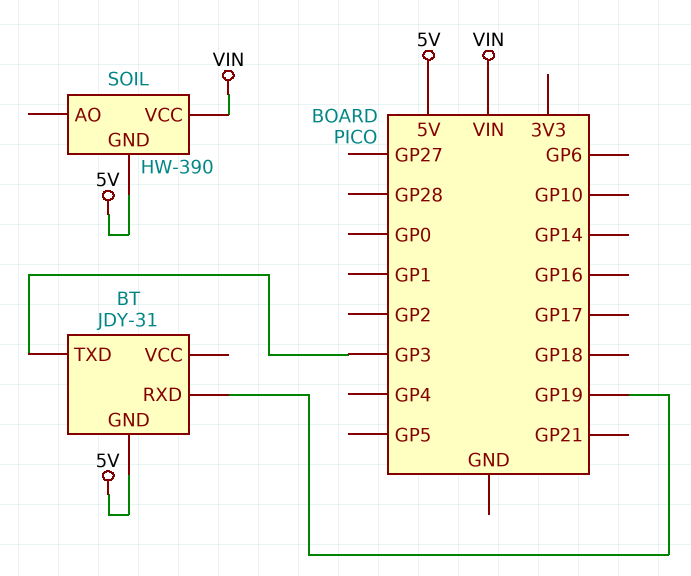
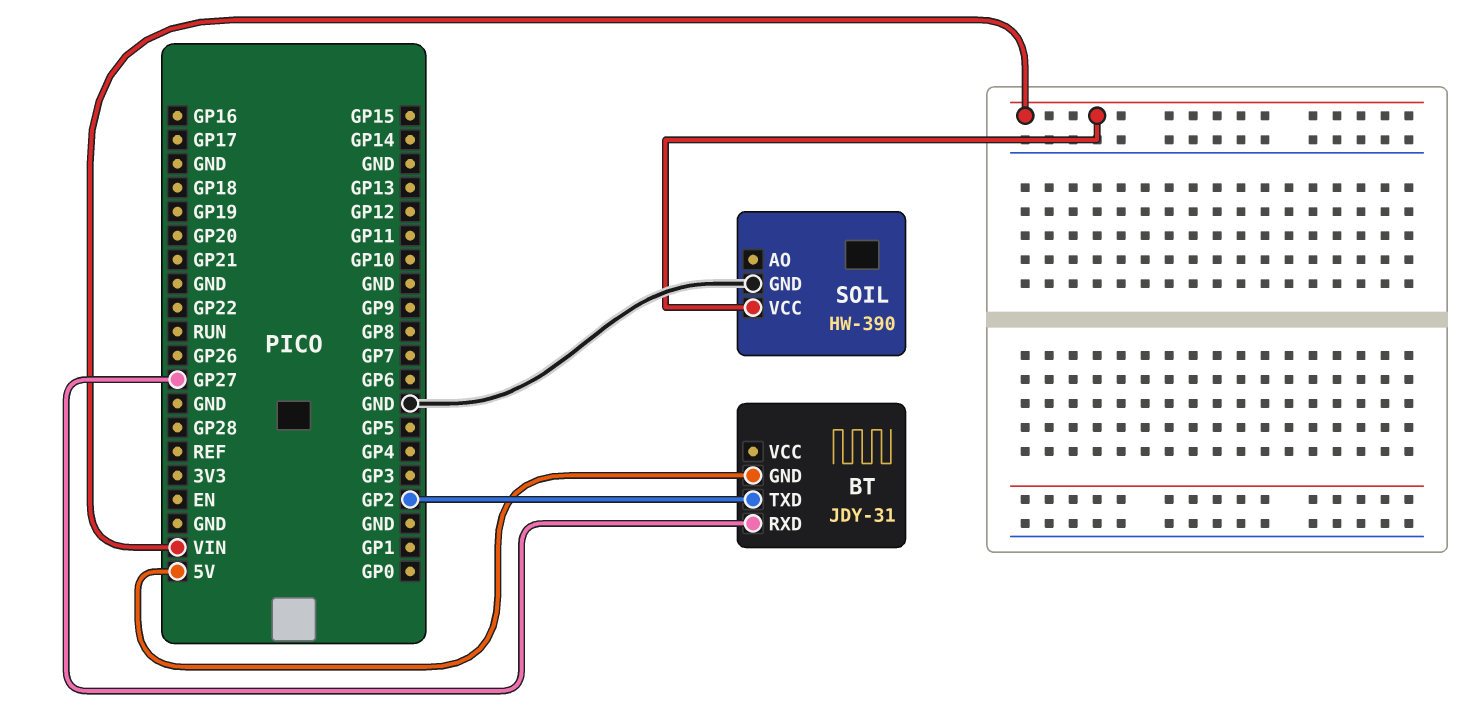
BT pin RXD: GP19 -> GP27
BT pin TXD: GP3 -> GP2
SOIL pin GND: 5V -> GND

